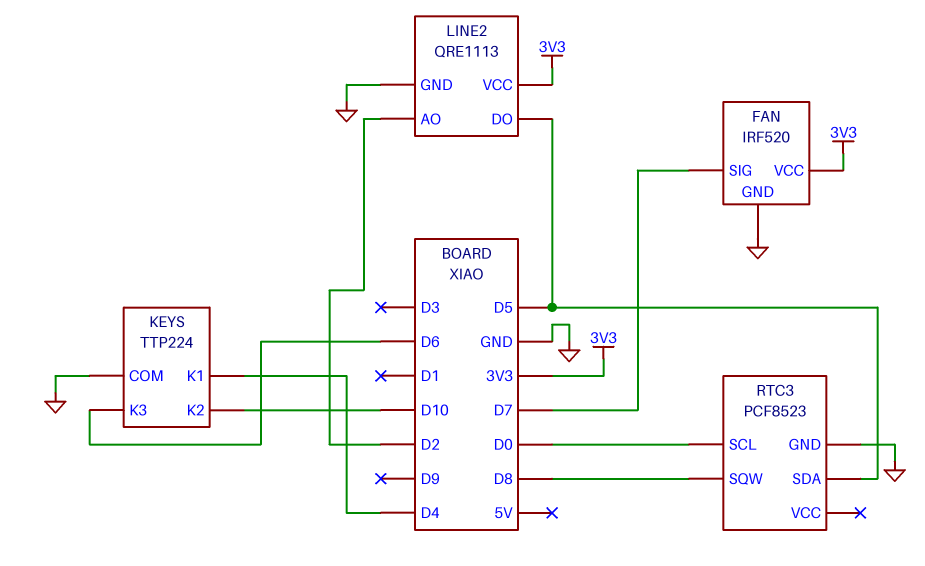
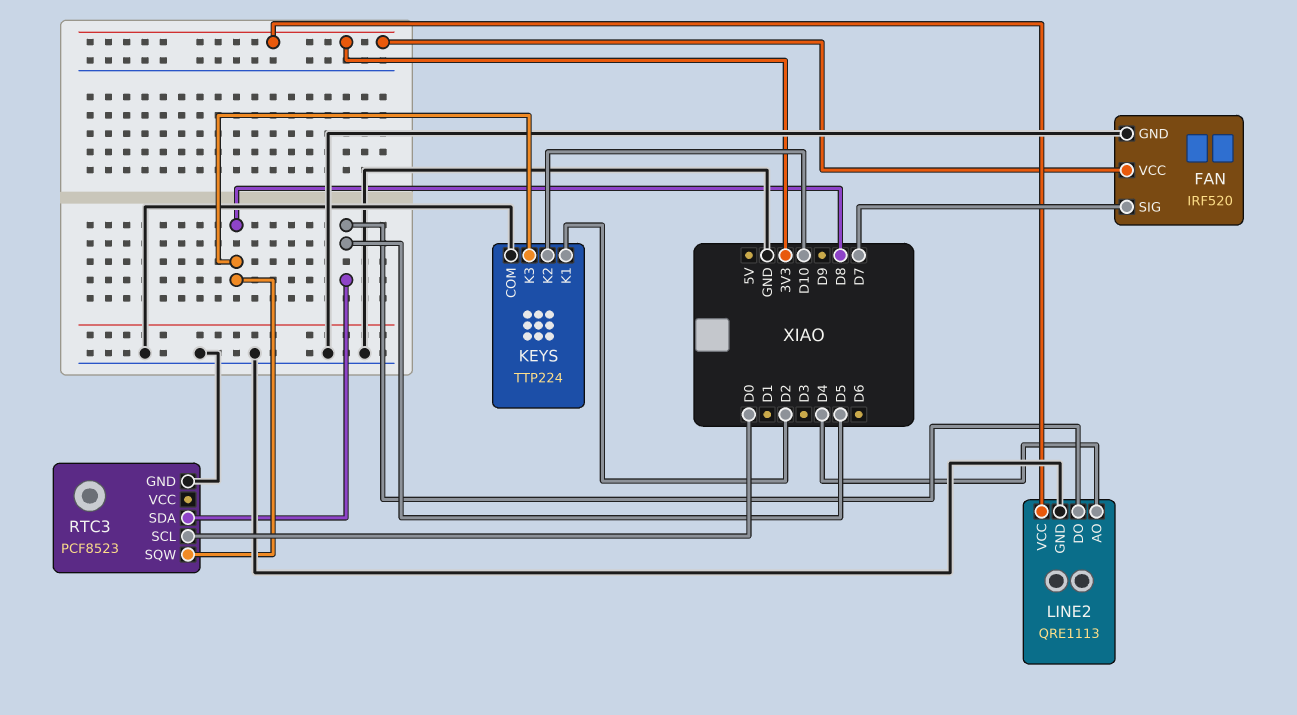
KEYS pin K1: D4 -> D2
KEYS pin K3: D6 -> D8
LINE2 pin AO: D2 -> D4

